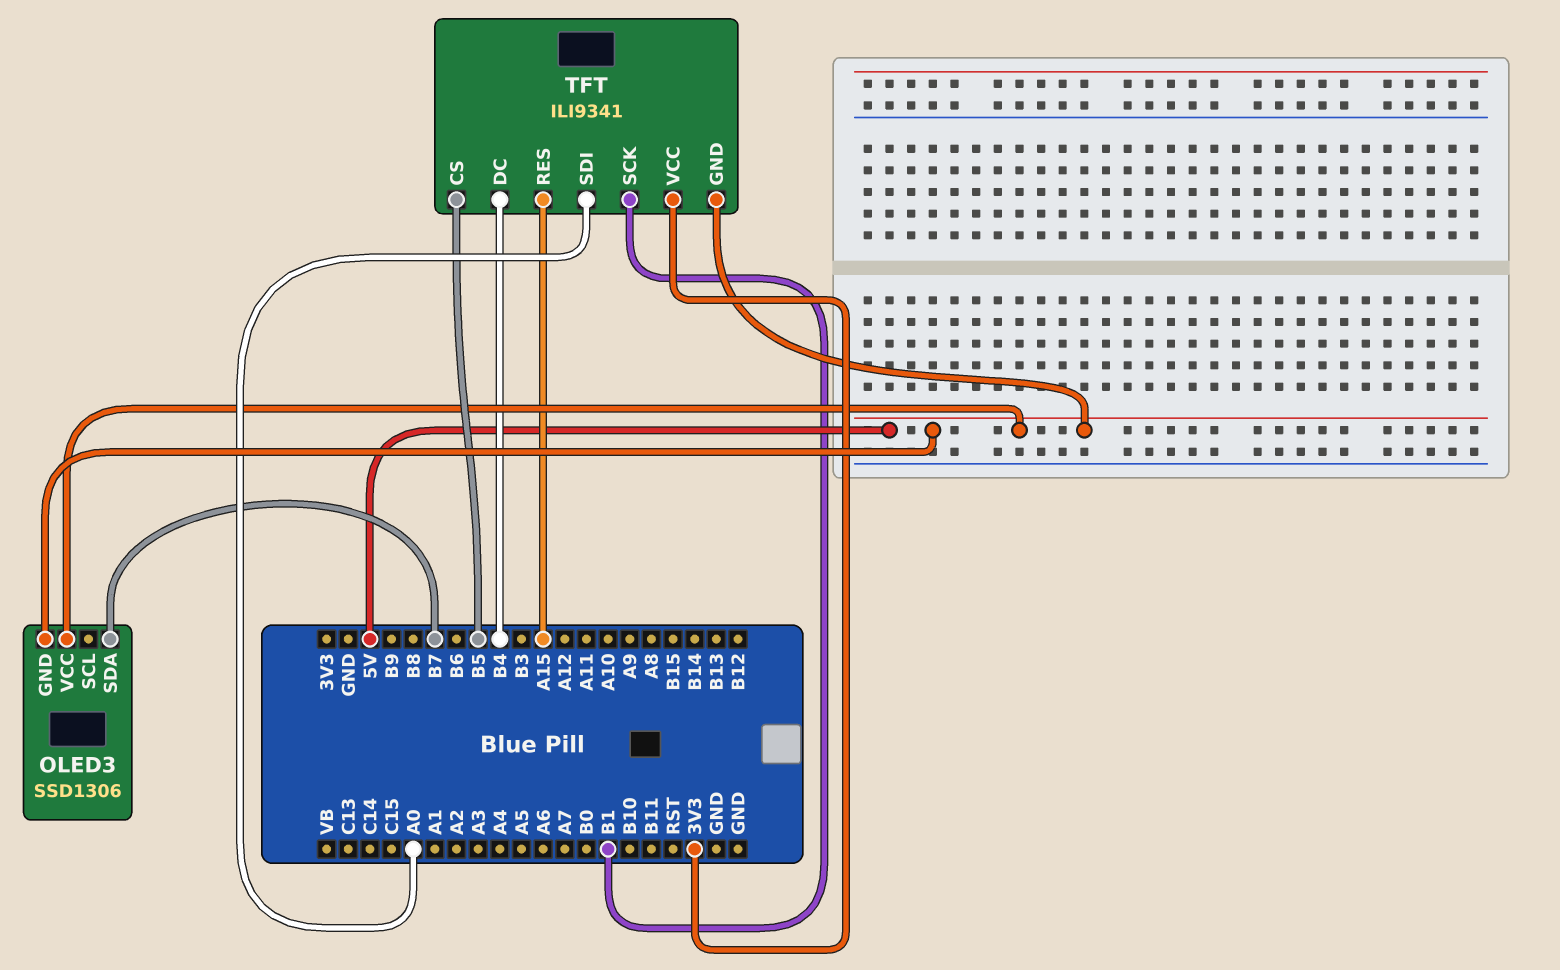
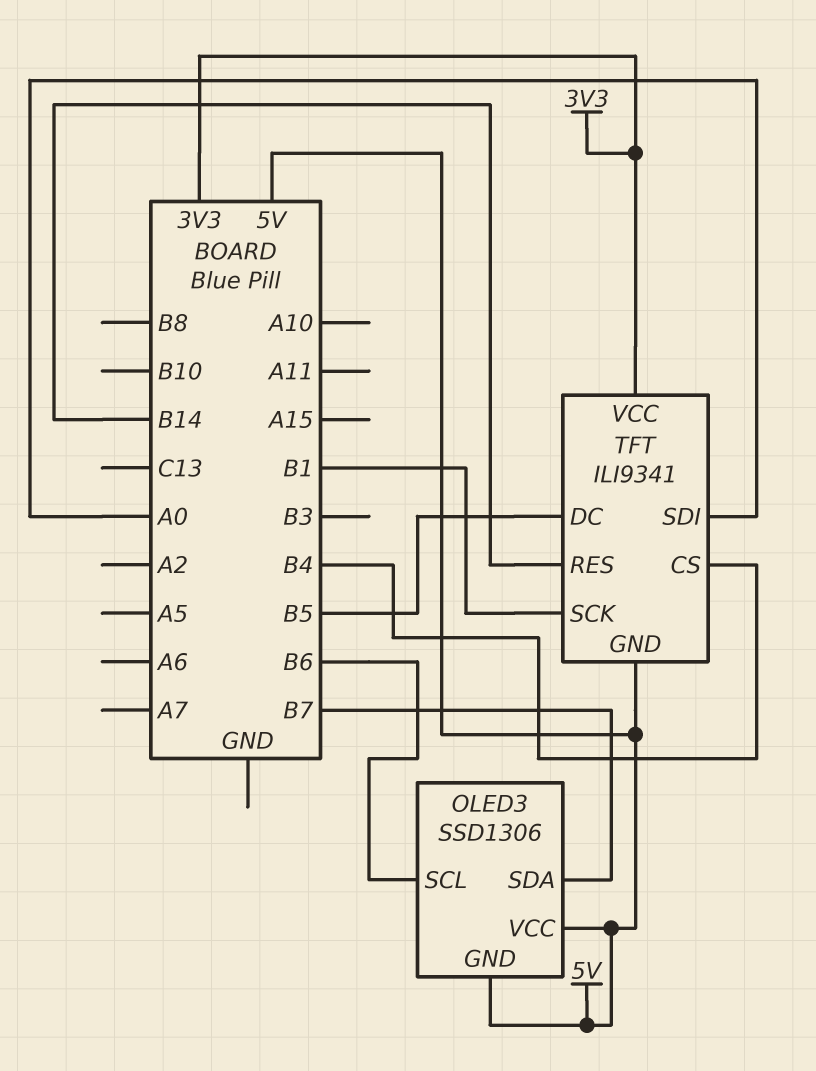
OLED3 pin SCL: none -> B6
TFT pin CS: B5 -> B4
TFT pin DC: B4 -> B5
TFT pin RES: A15 -> B14

